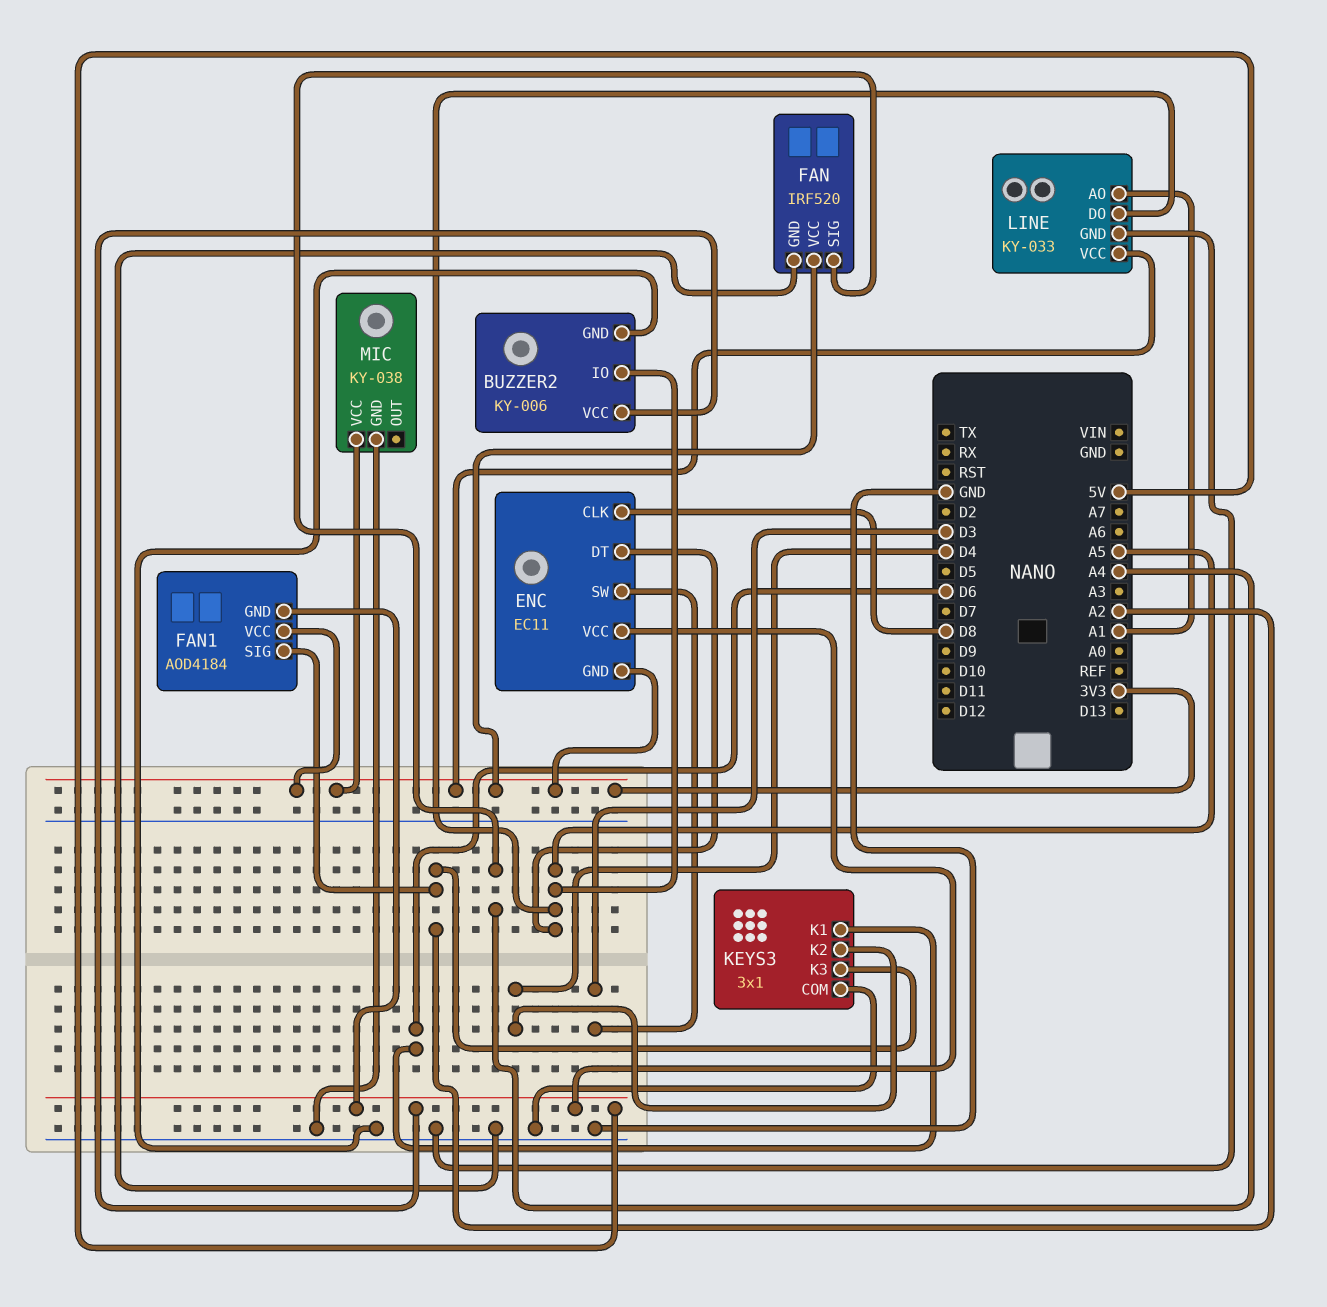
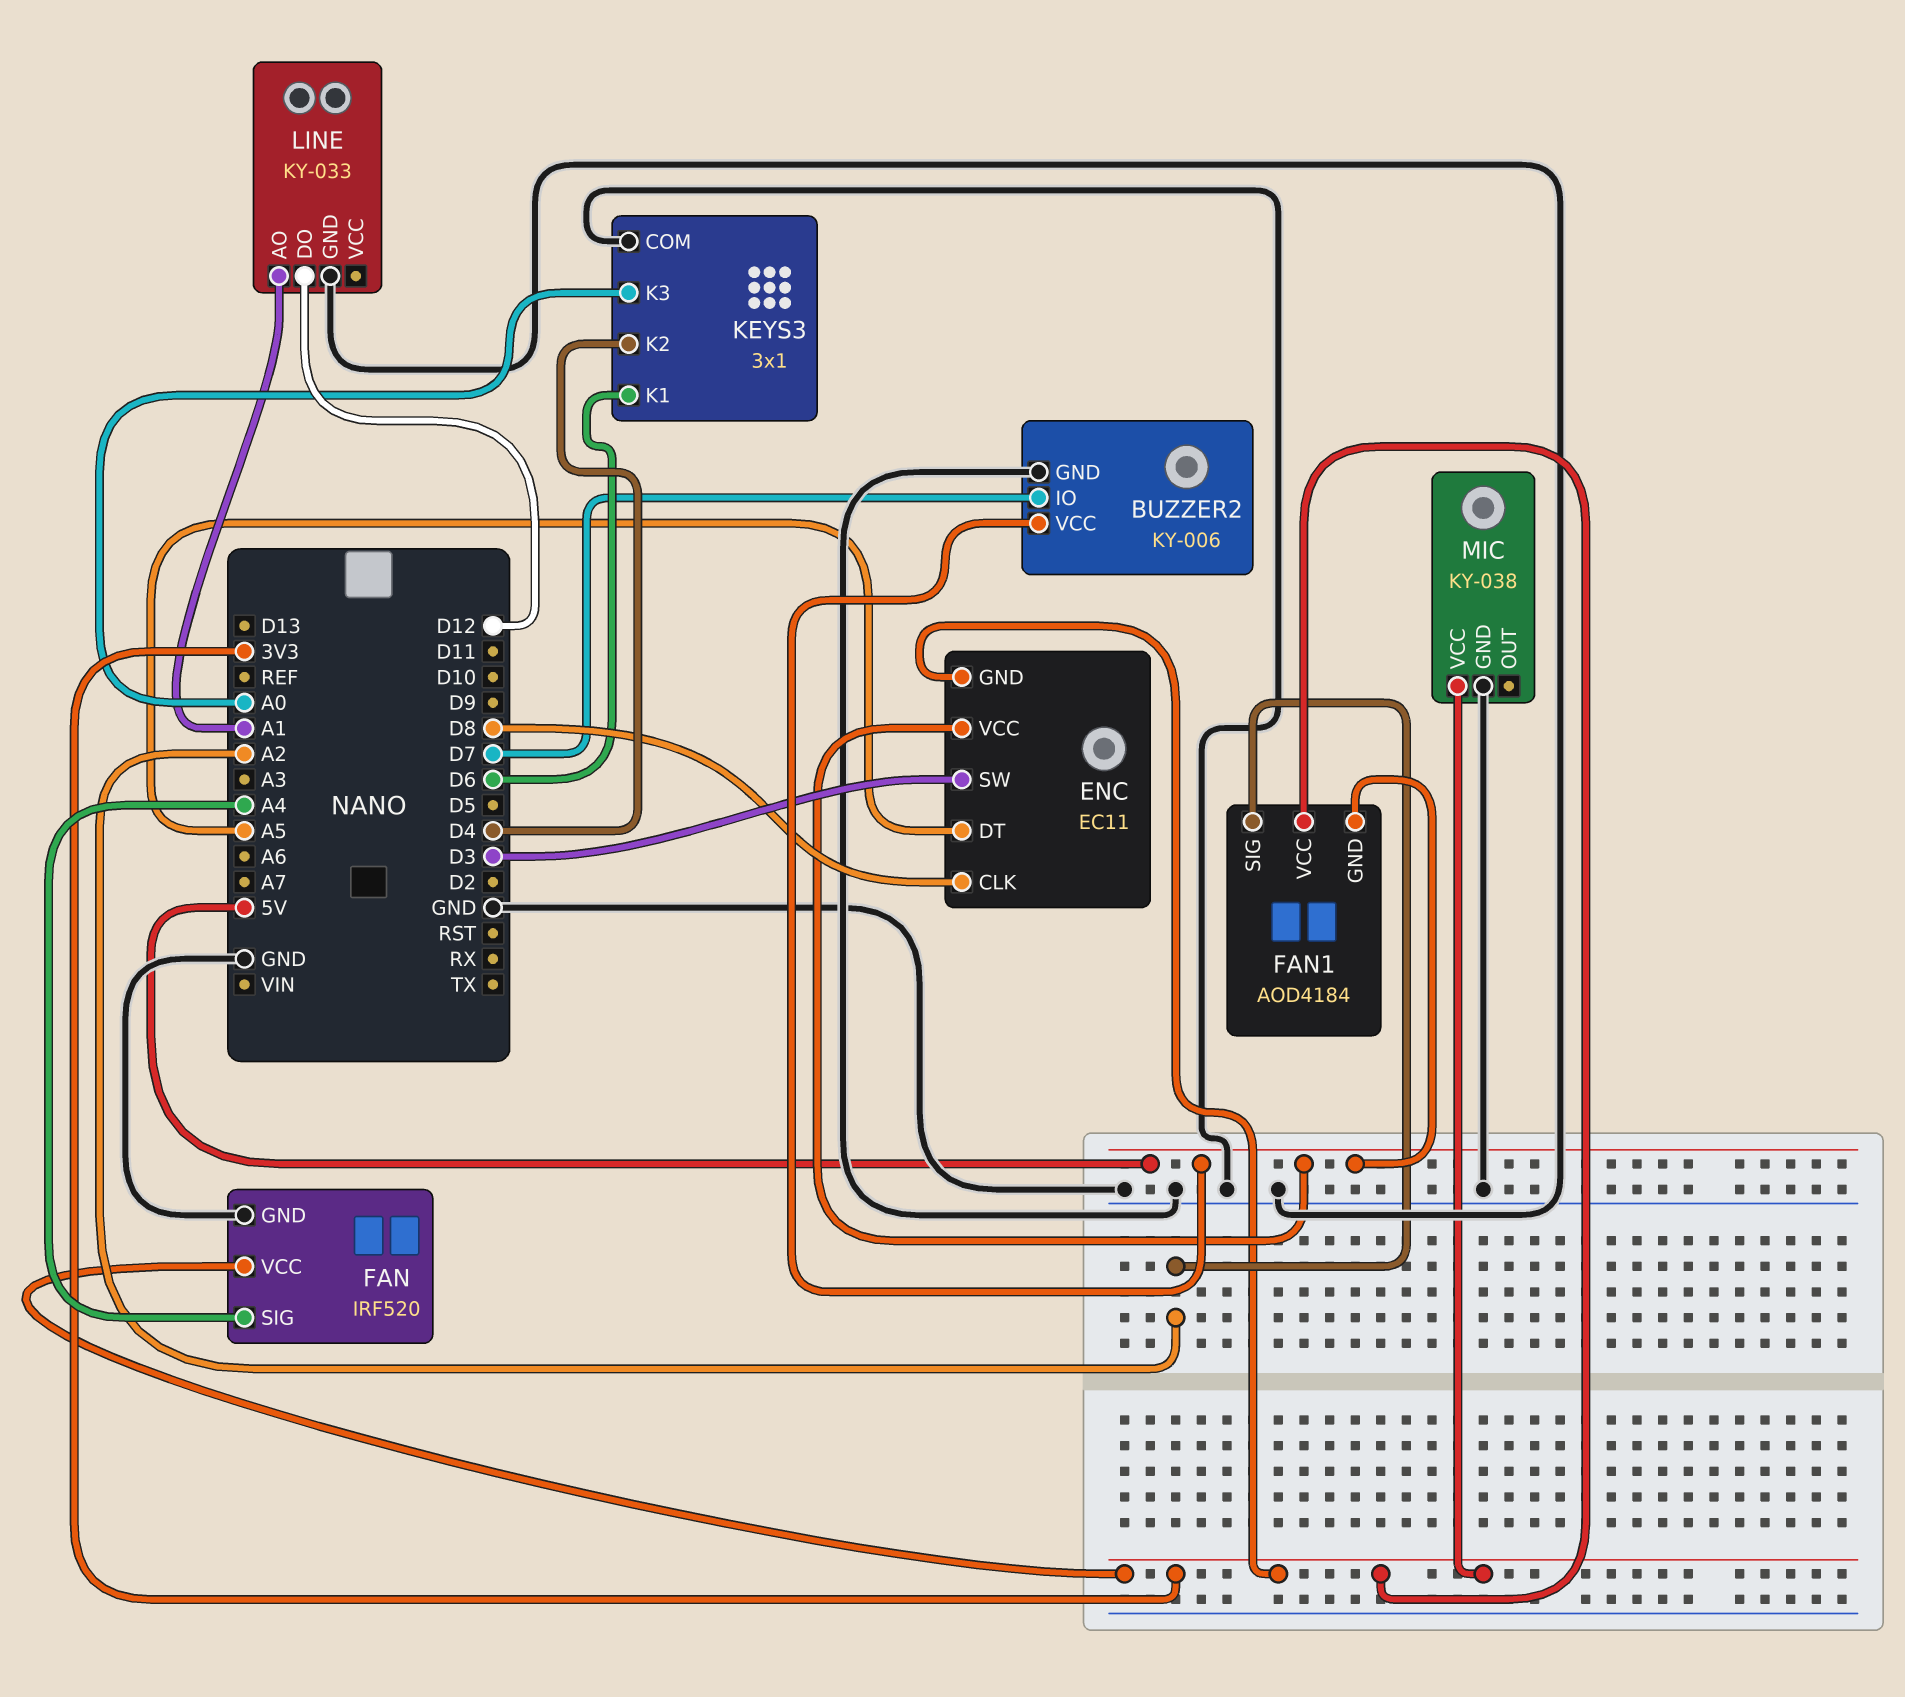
BUZZER2 pin IO: A5 -> D7
KEYS3 pin K3: A2 -> A0
LINE pin DO: A5 -> D12
LINE pin VCC: 3V3 -> none

